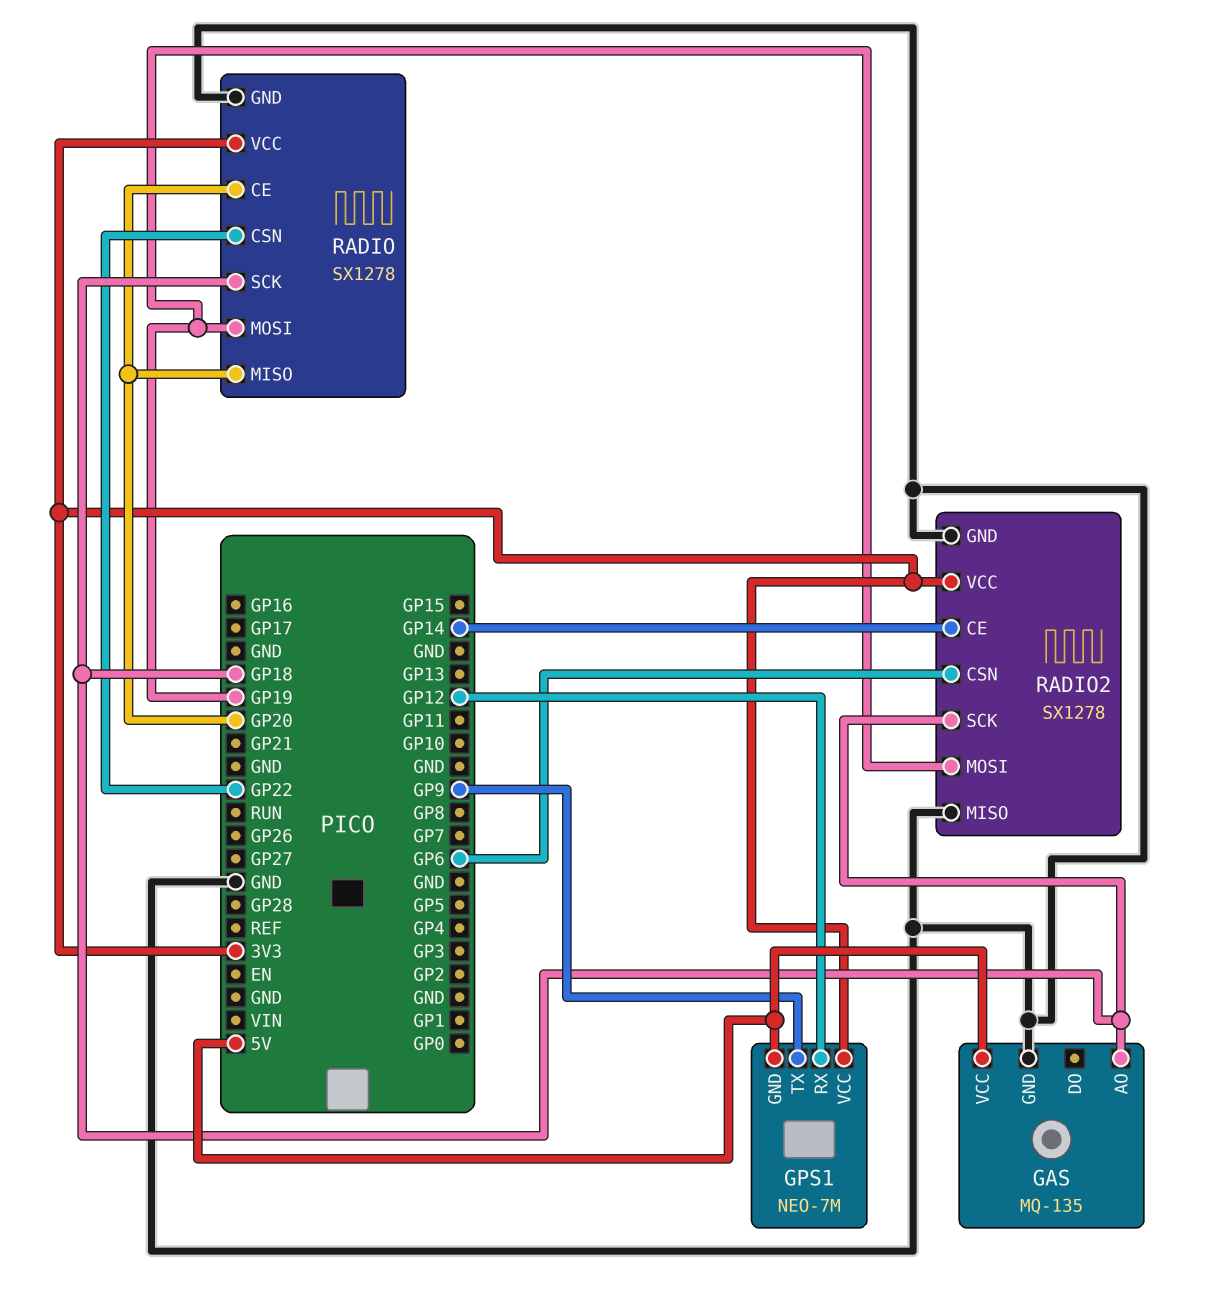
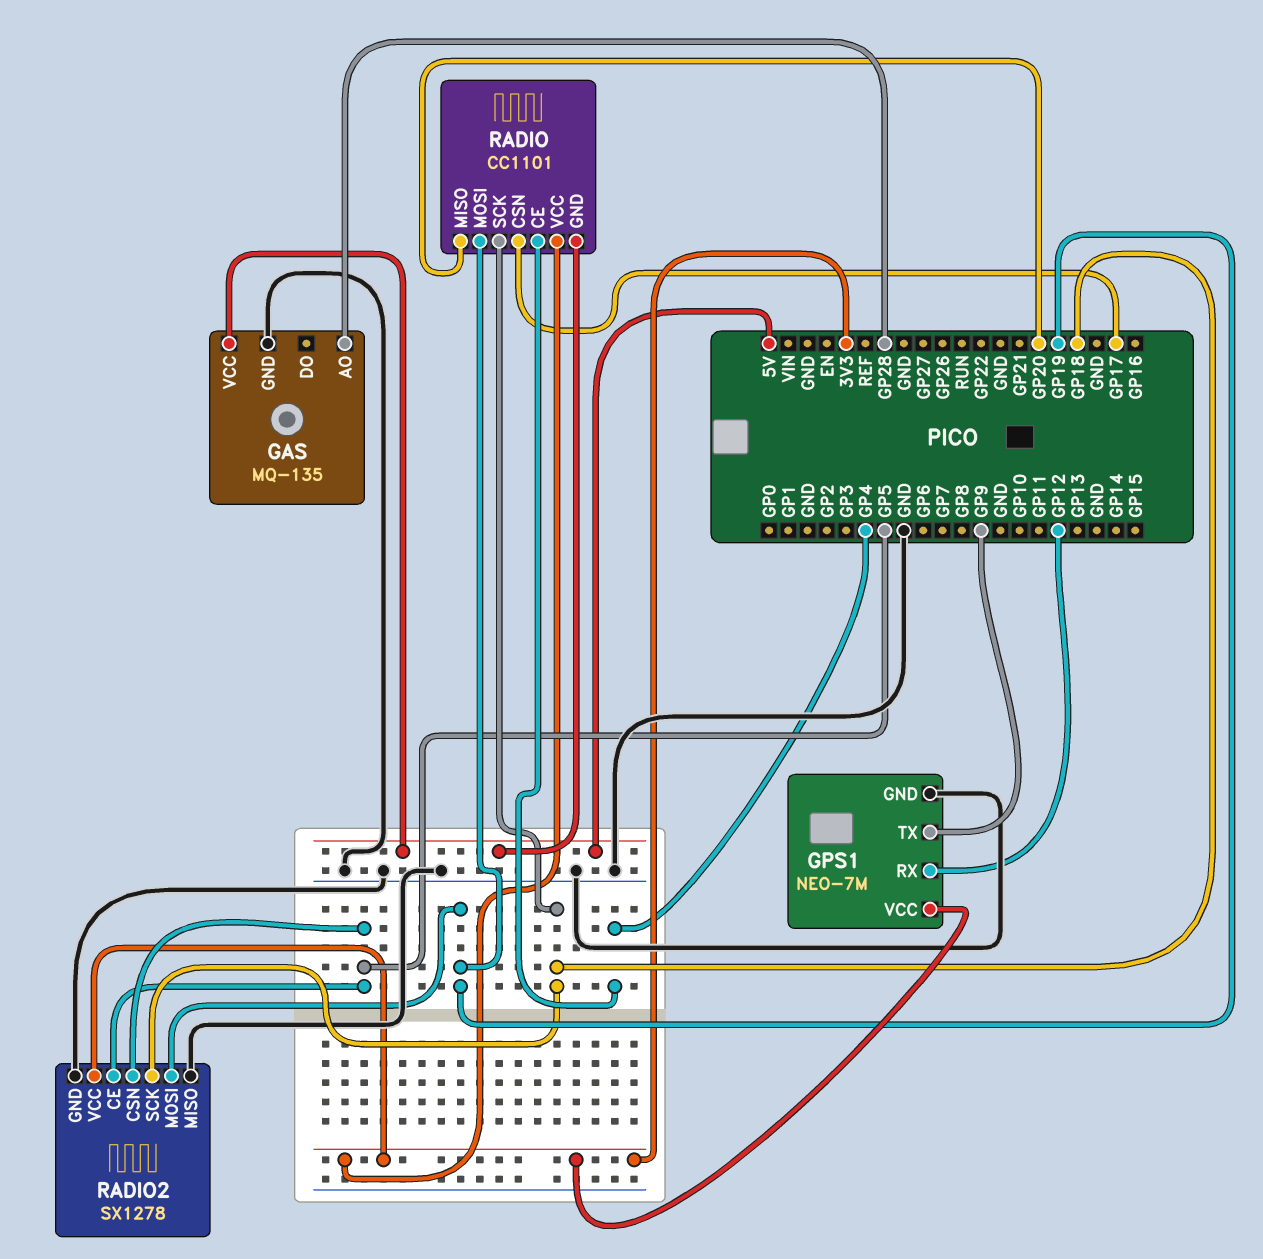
GAS pin AO: GP18 -> GP28
GPS1 pin GND: 5V -> GND
RADIO: SX1278 -> CC1101
RADIO pin CE: GP20 -> GP4
RADIO pin CSN: GP22 -> GP17
RADIO pin GND: GND -> 5V
RADIO2 pin CE: GP14 -> GP5
RADIO2 pin CSN: GP6 -> GP5

